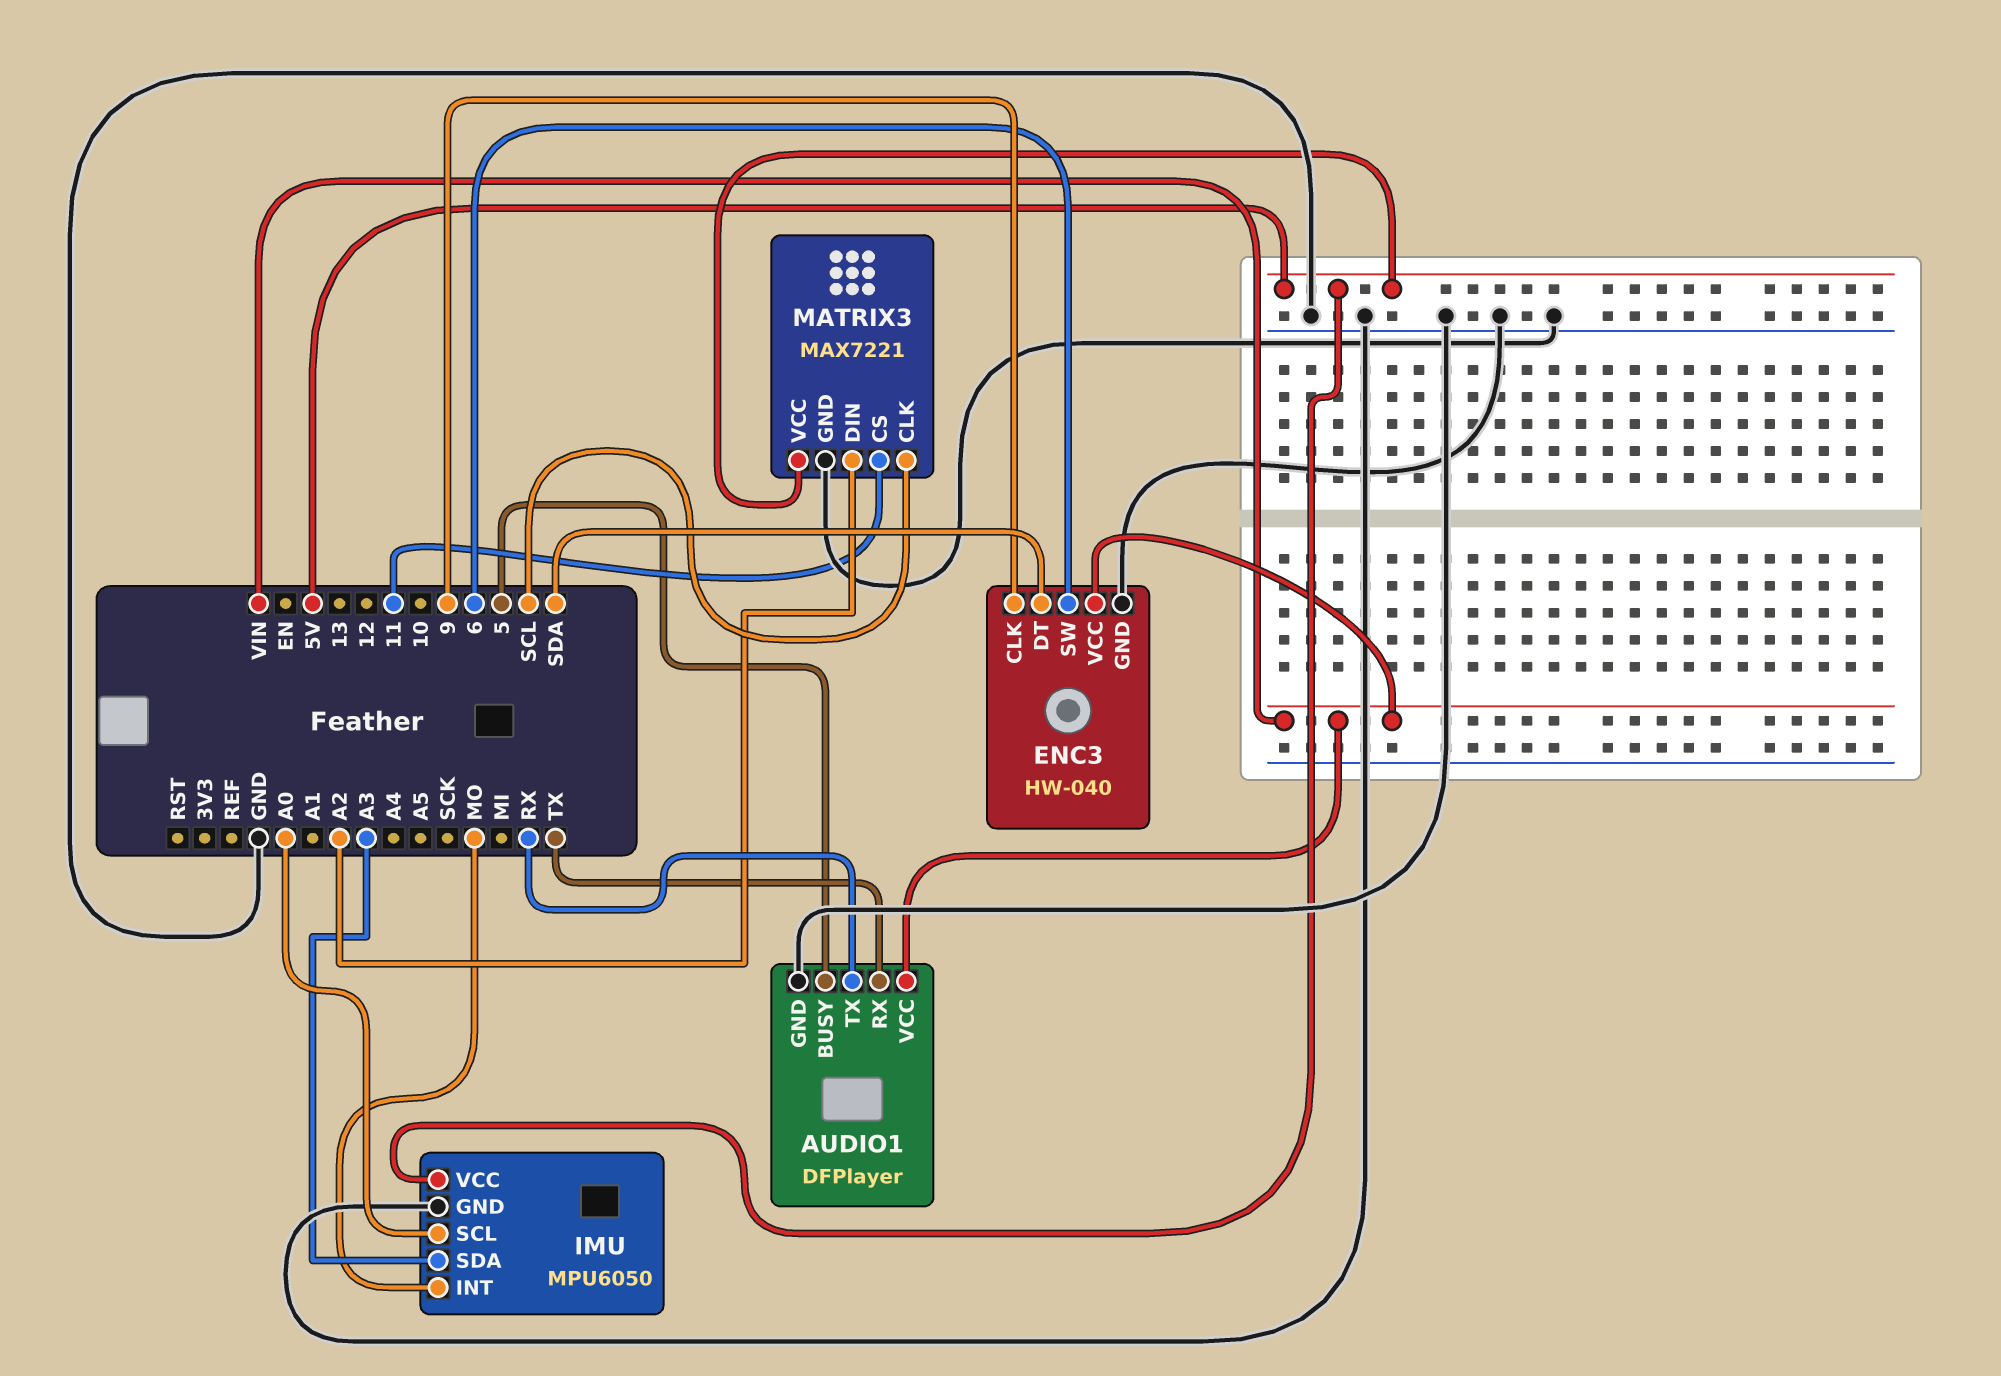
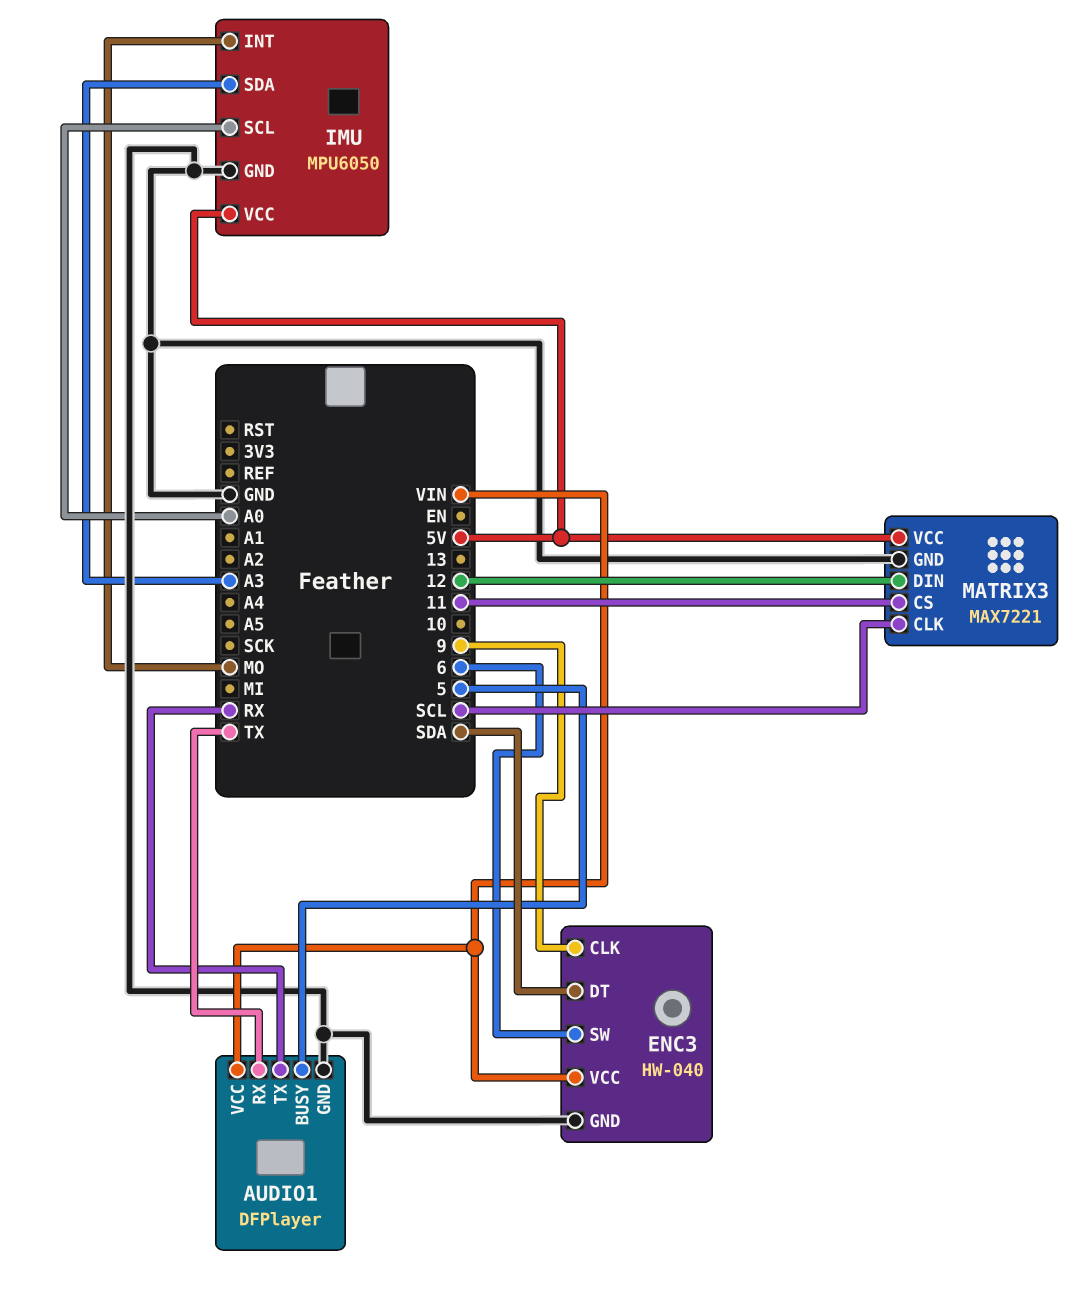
MATRIX3 pin DIN: A2 -> 12

